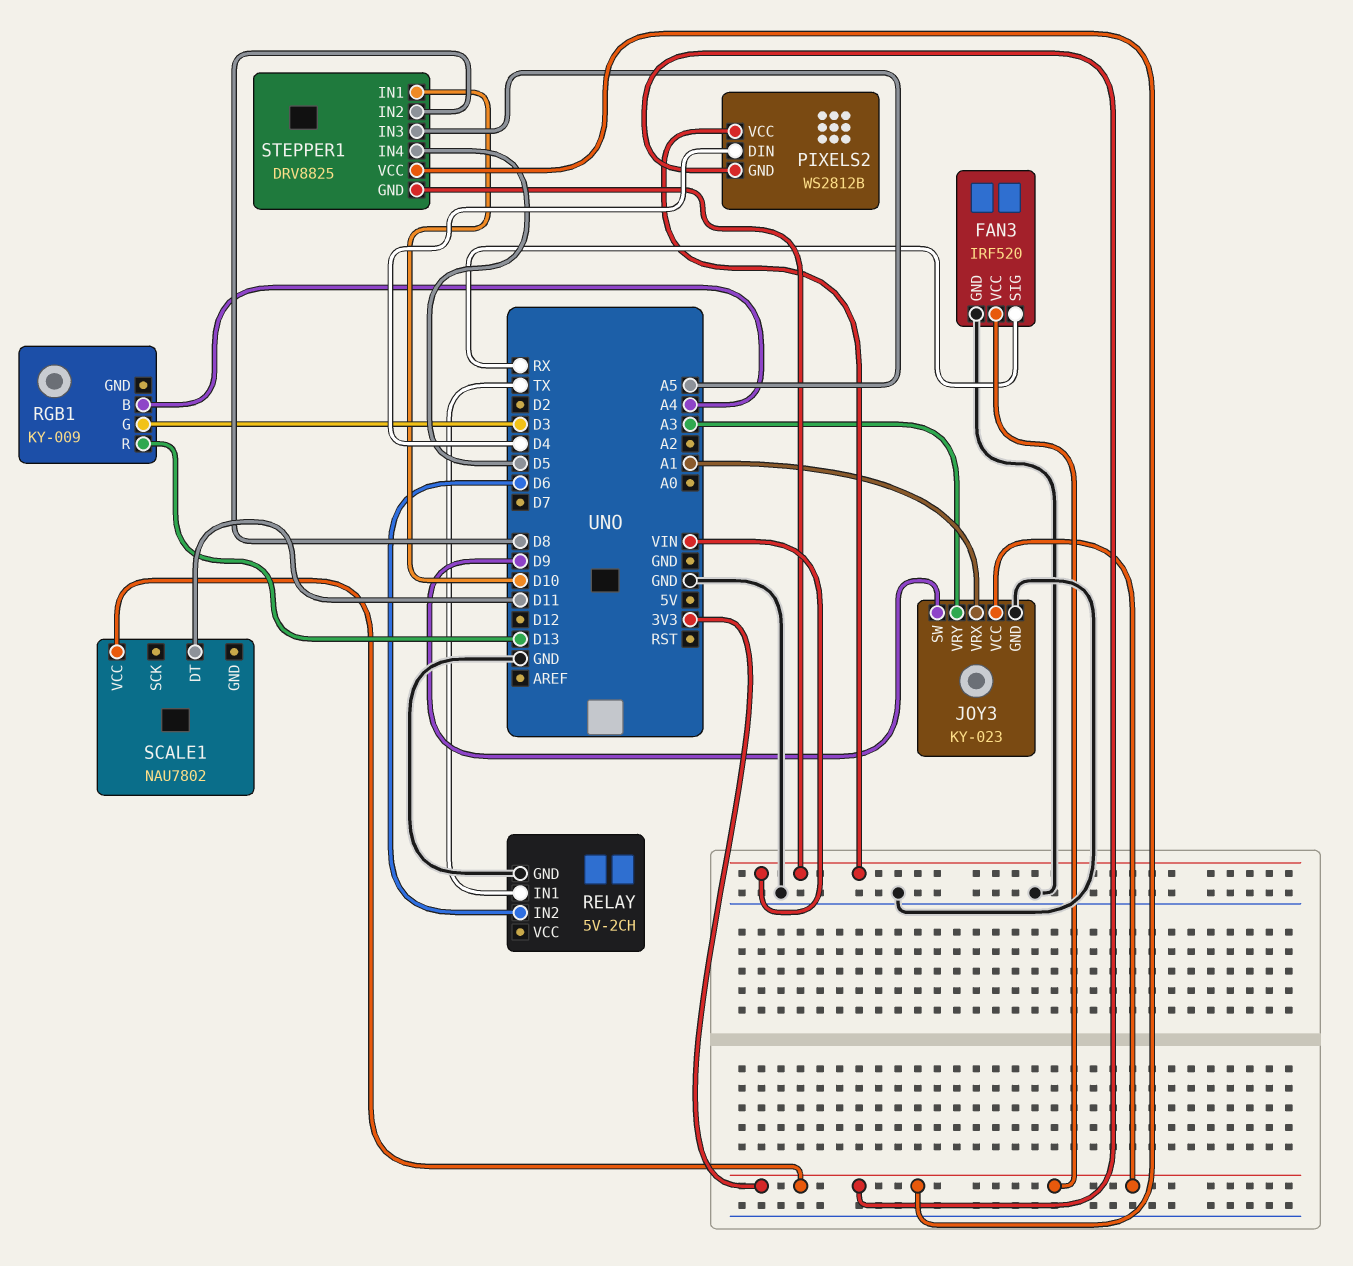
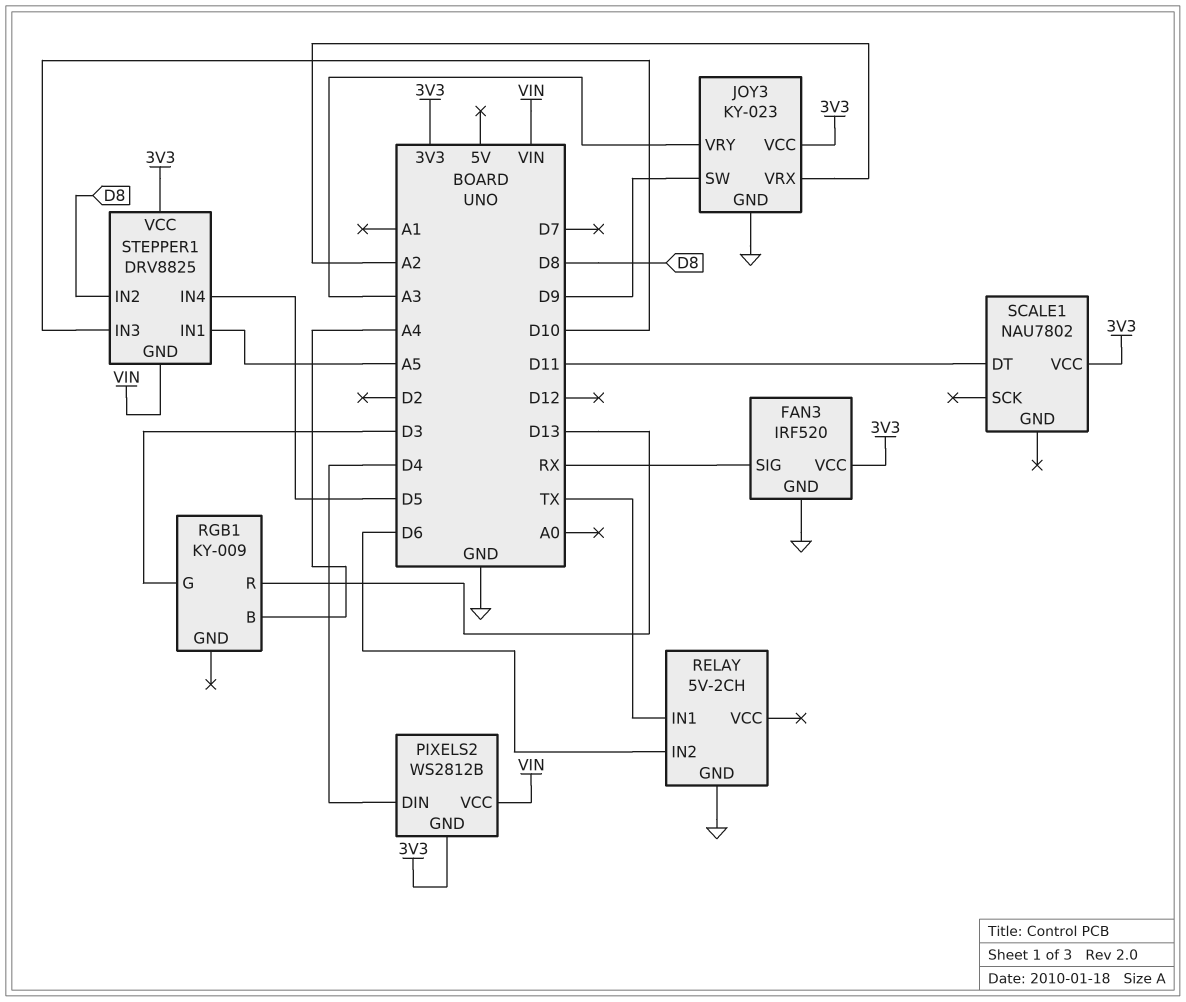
JOY3 pin VRX: A1 -> A2
STEPPER1 pin IN1: D10 -> A5
STEPPER1 pin IN3: A5 -> D10

